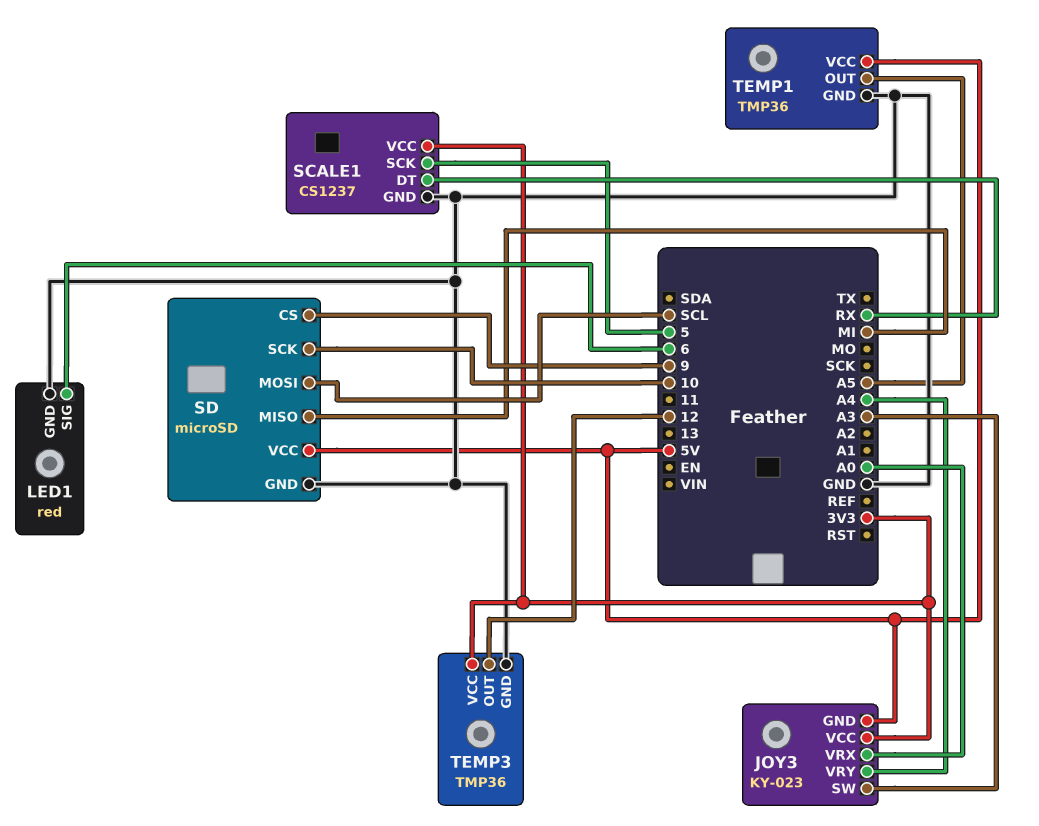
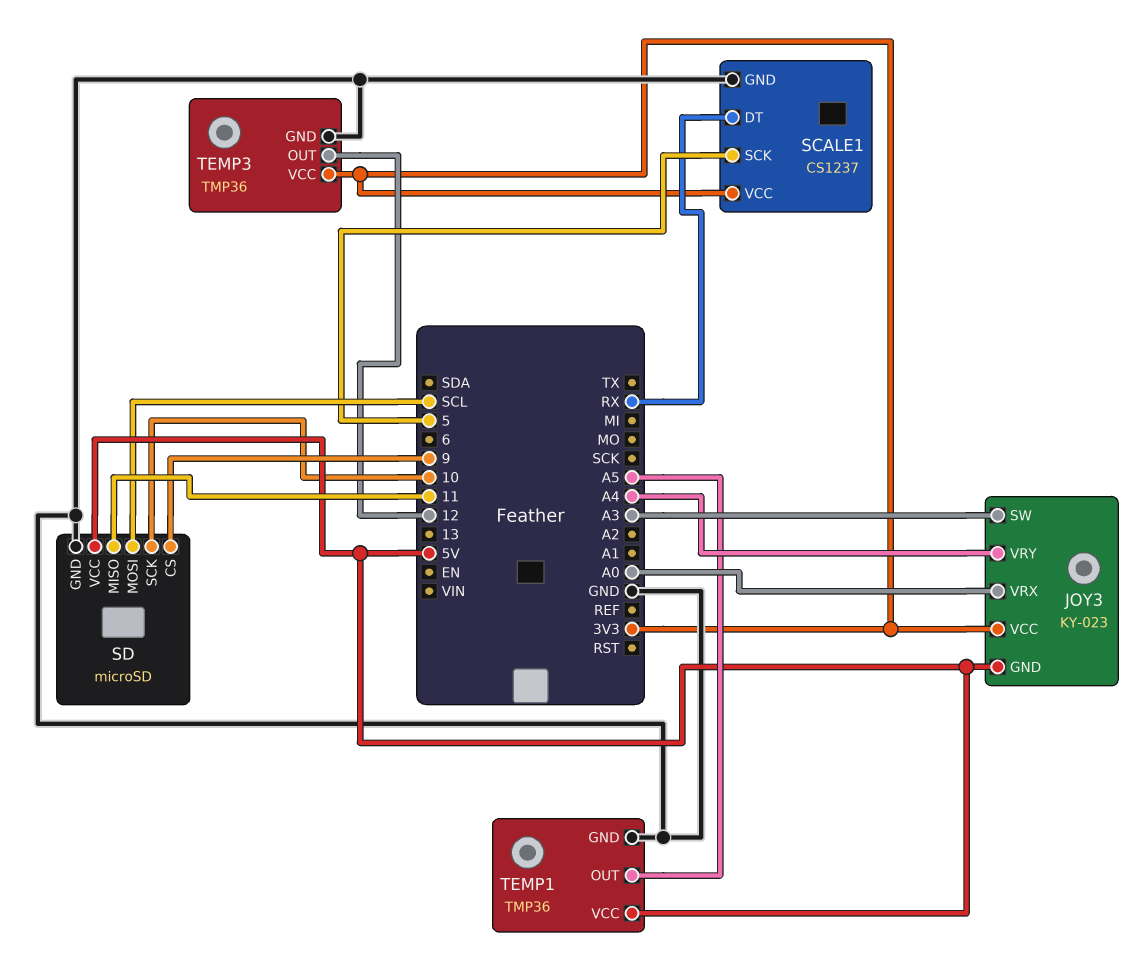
LED1: red -> none
LED1 pin GND: GND -> none
LED1 pin SIG: 6 -> none
SD pin MISO: MI -> 11

